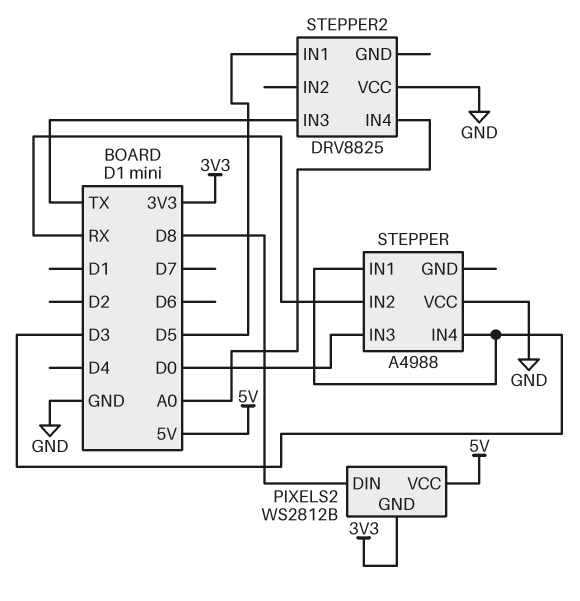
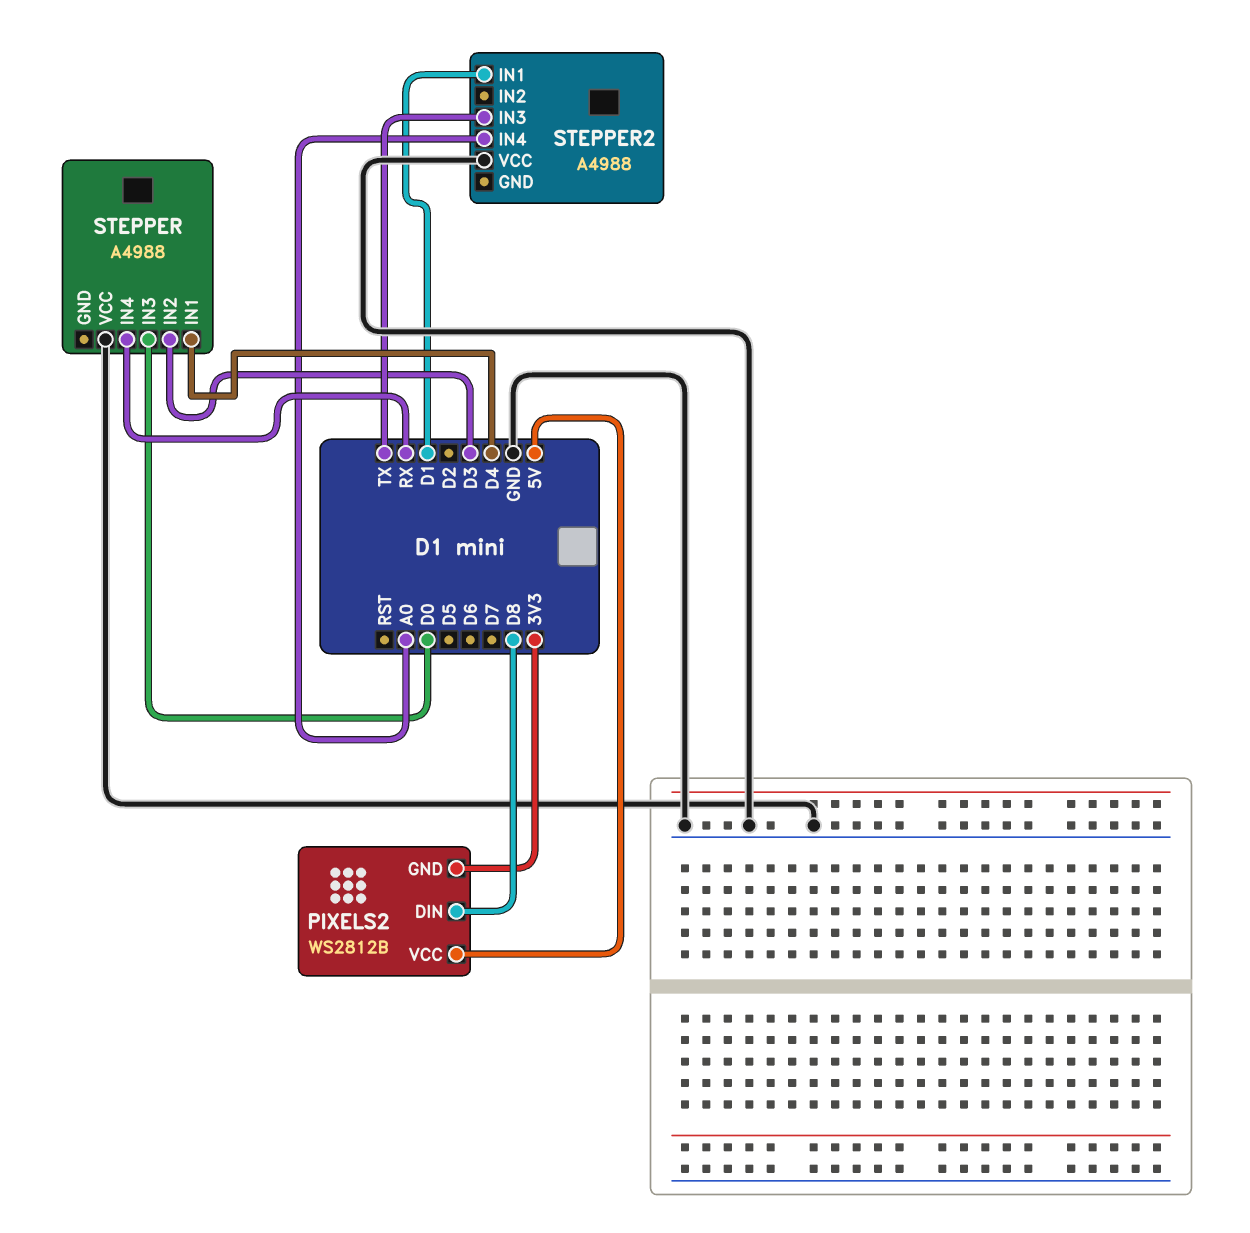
STEPPER pin IN1: D3 -> D4
STEPPER pin IN2: RX -> D3
STEPPER pin IN4: D3 -> RX
STEPPER2: DRV8825 -> A4988
STEPPER2 pin IN1: D5 -> D1

